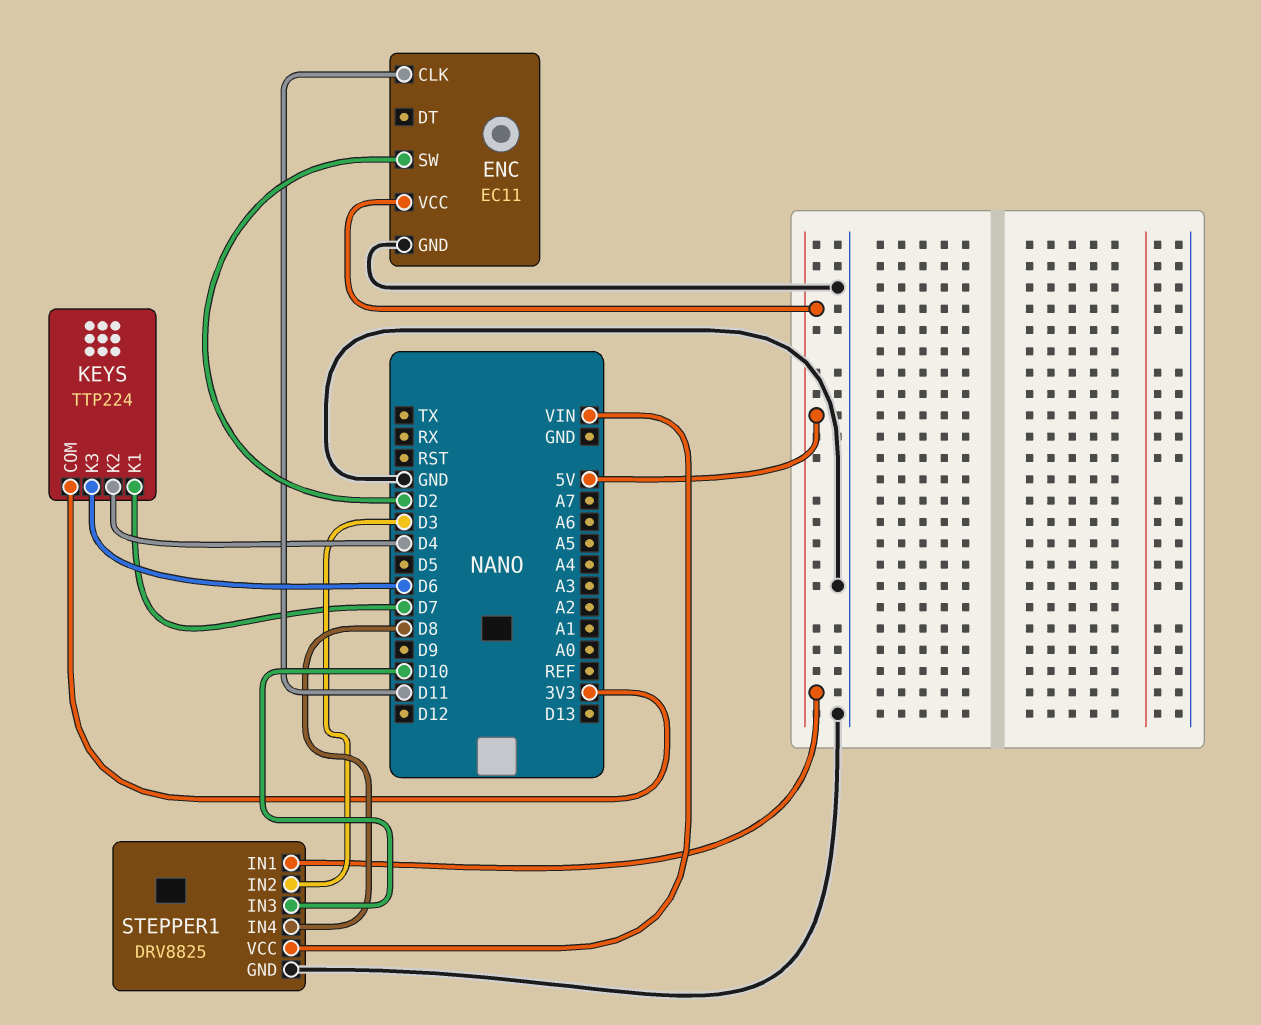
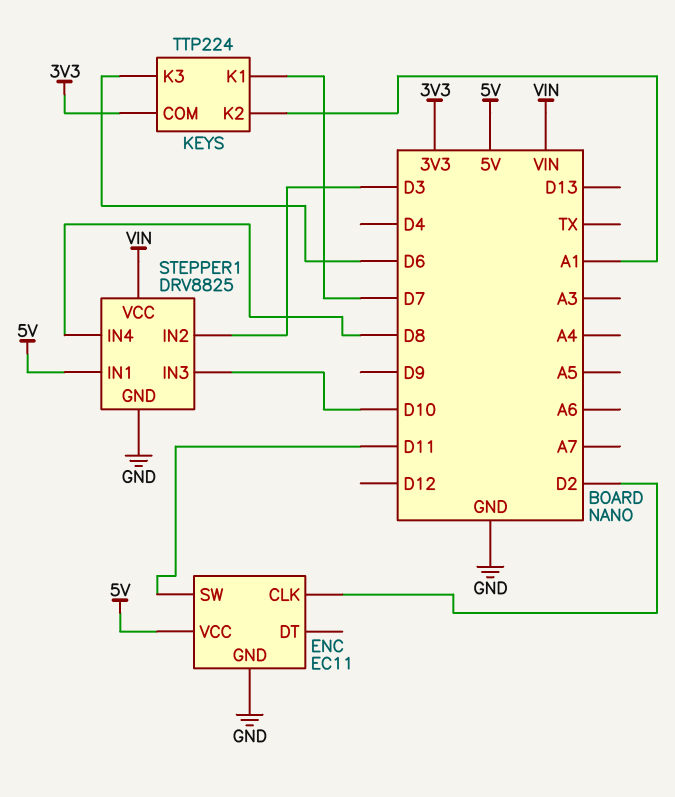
ENC pin CLK: D11 -> D2
ENC pin SW: D2 -> D11
KEYS pin K2: D4 -> A1

